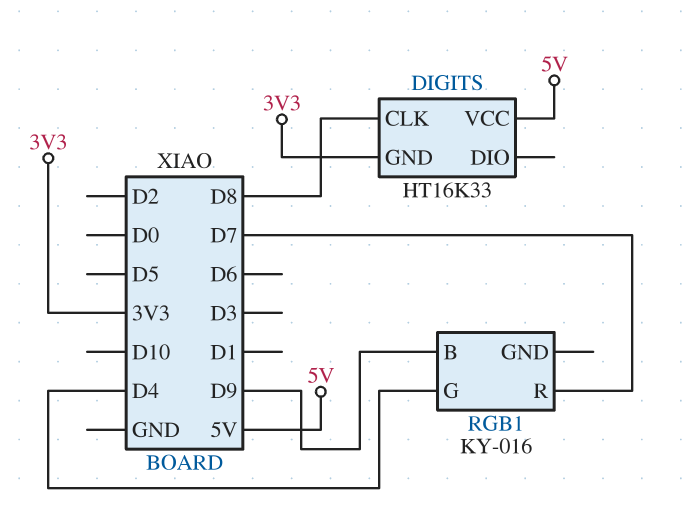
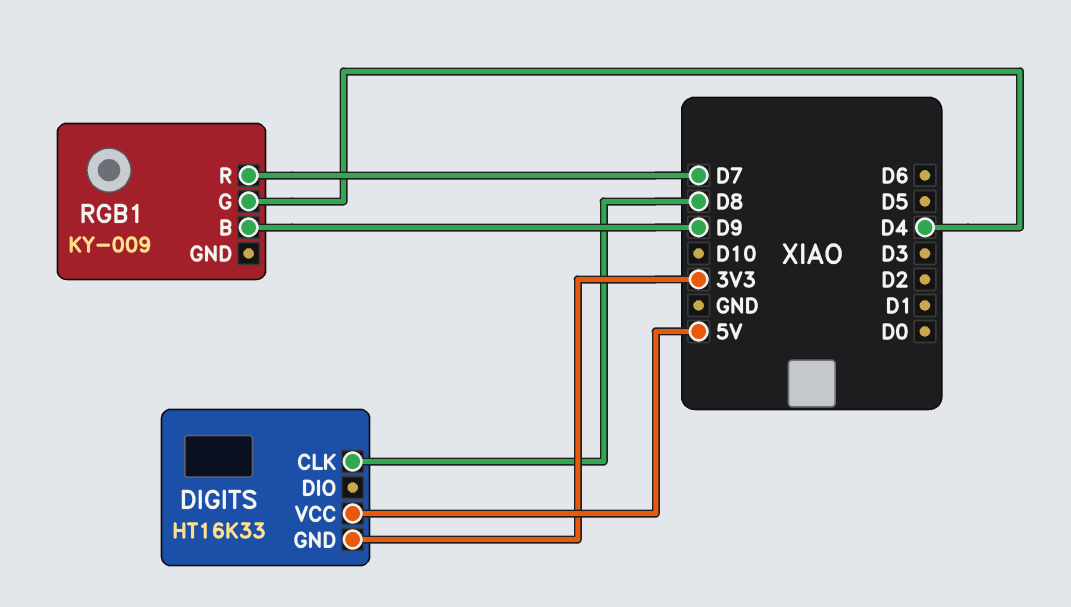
RGB1: KY-016 -> KY-009

